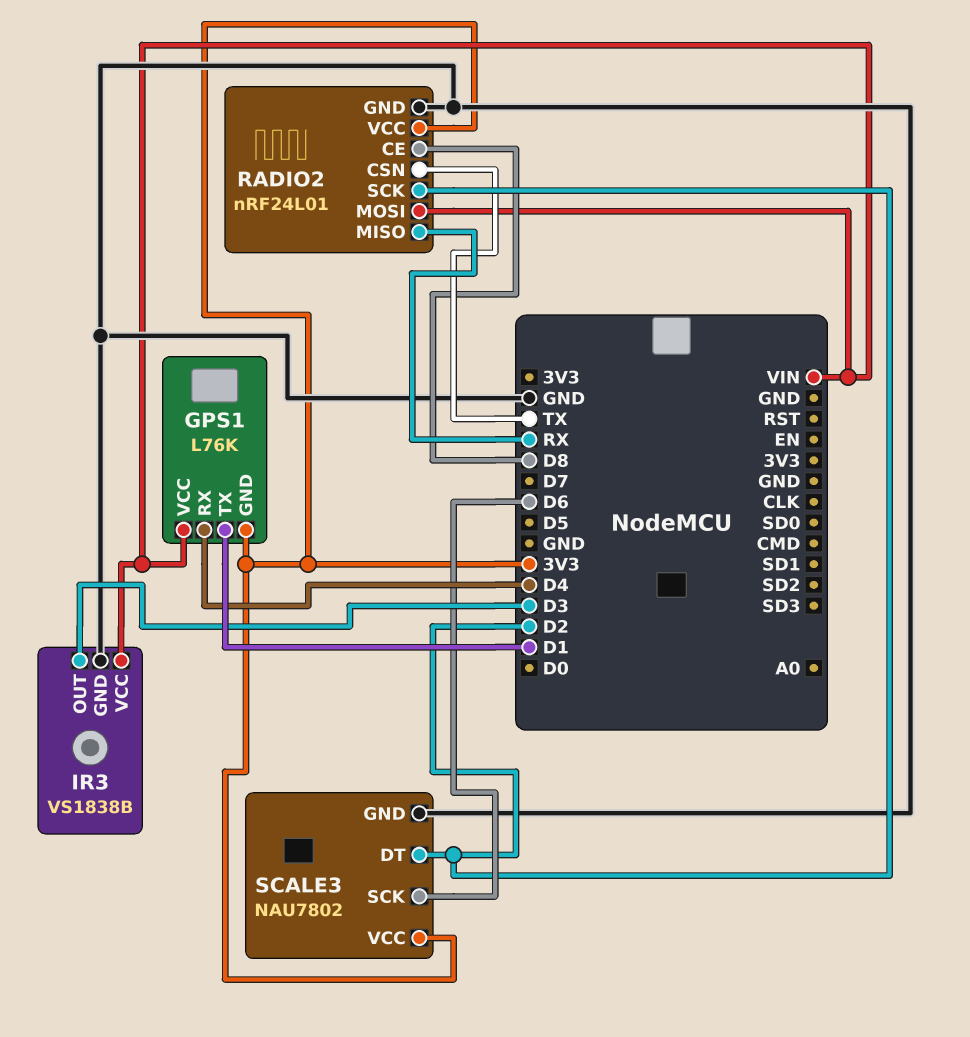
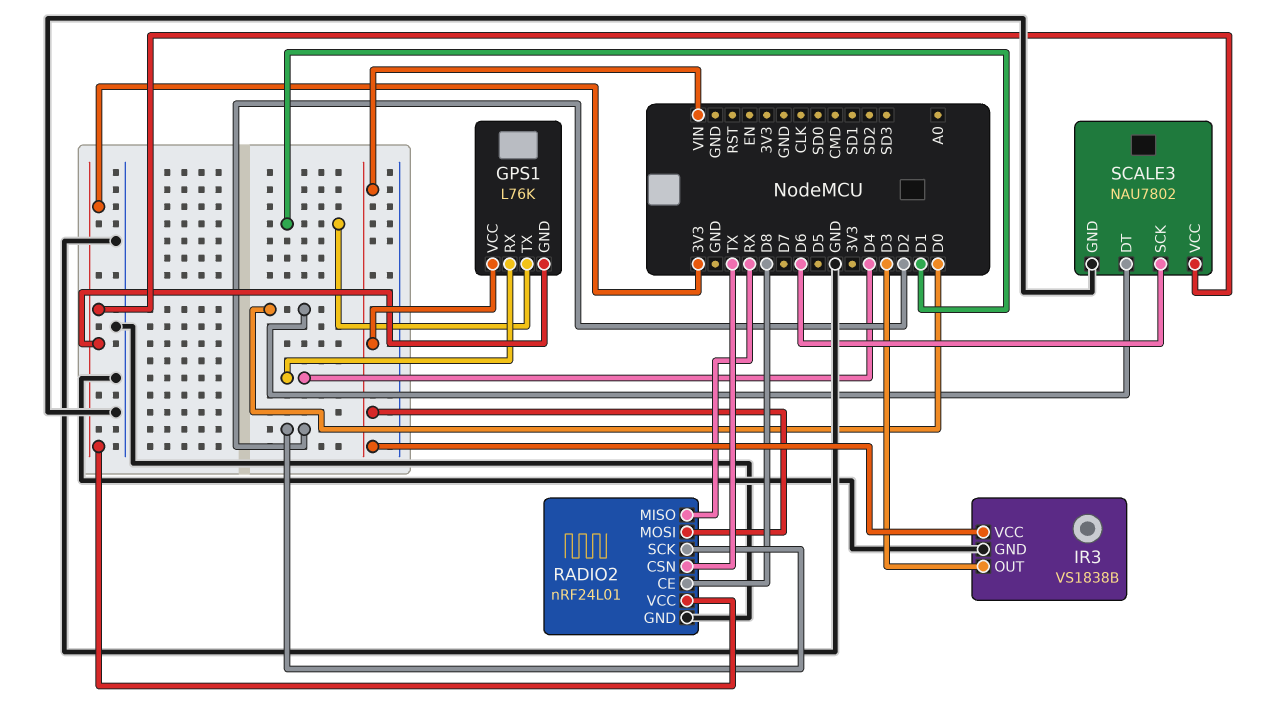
SCALE3 pin DT: D2 -> D0

